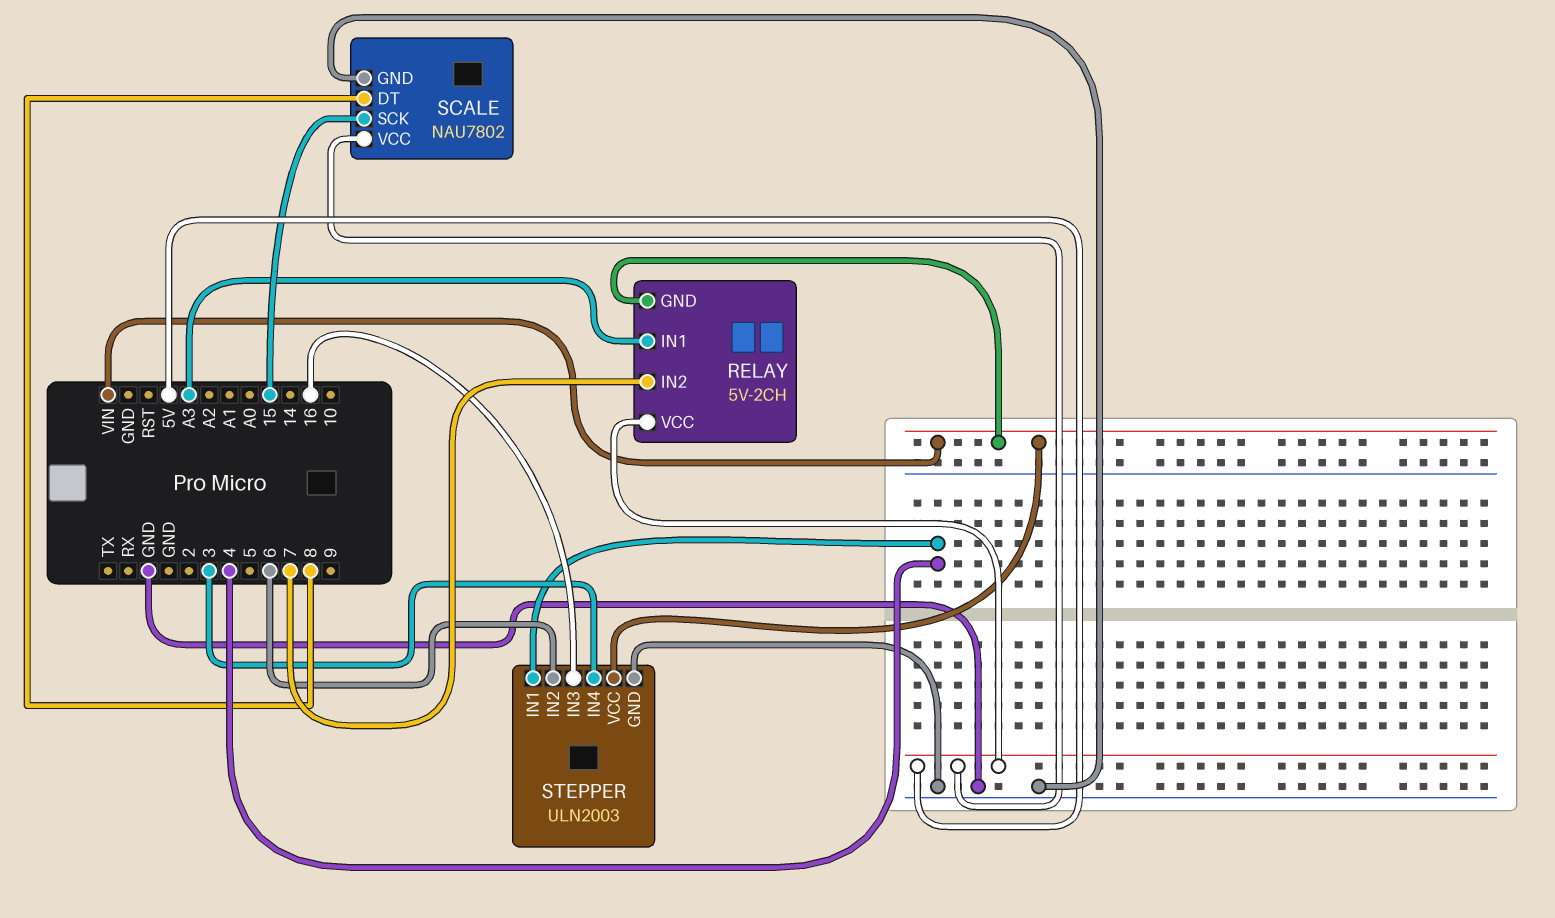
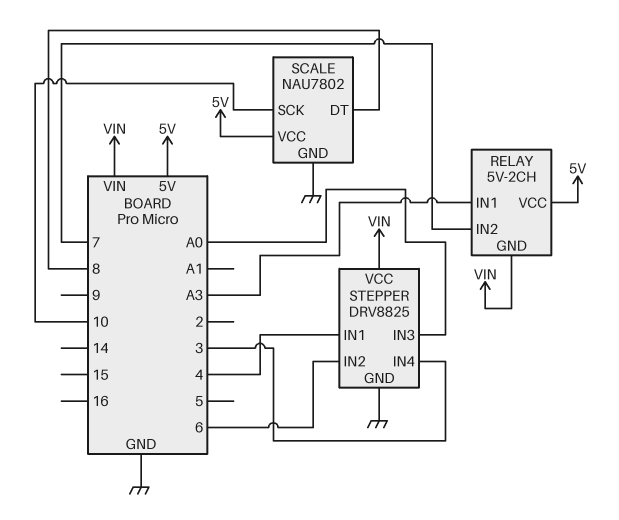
SCALE pin SCK: 15 -> 10
STEPPER: ULN2003 -> DRV8825
STEPPER pin IN3: 16 -> A0

